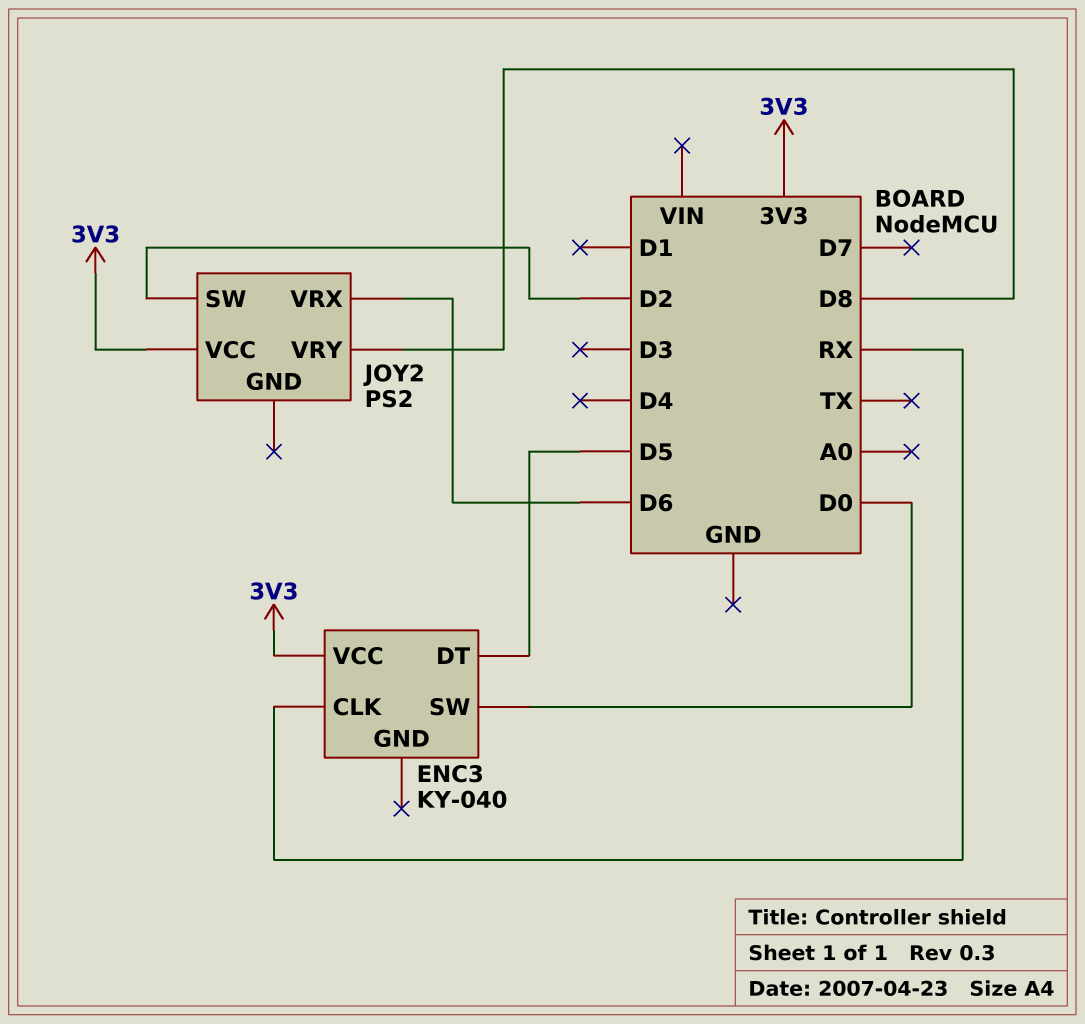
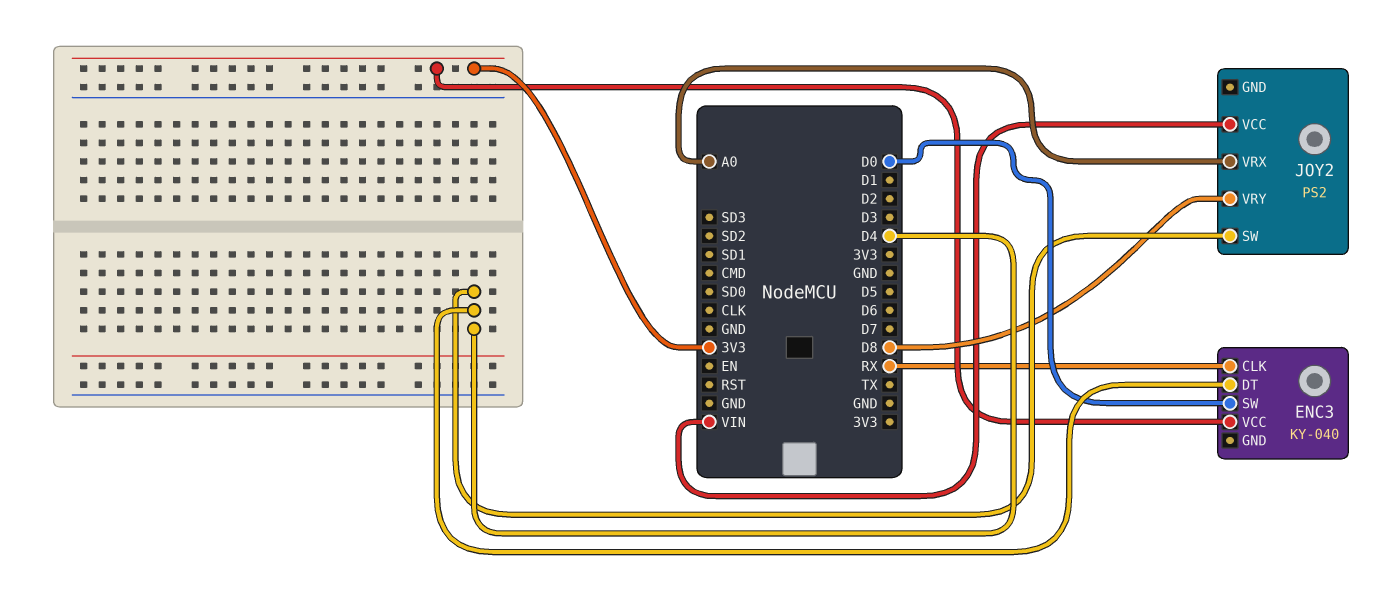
ENC3 pin DT: D5 -> D4
JOY2 pin SW: D2 -> D4
JOY2 pin VCC: 3V3 -> VIN
JOY2 pin VRX: D6 -> A0

